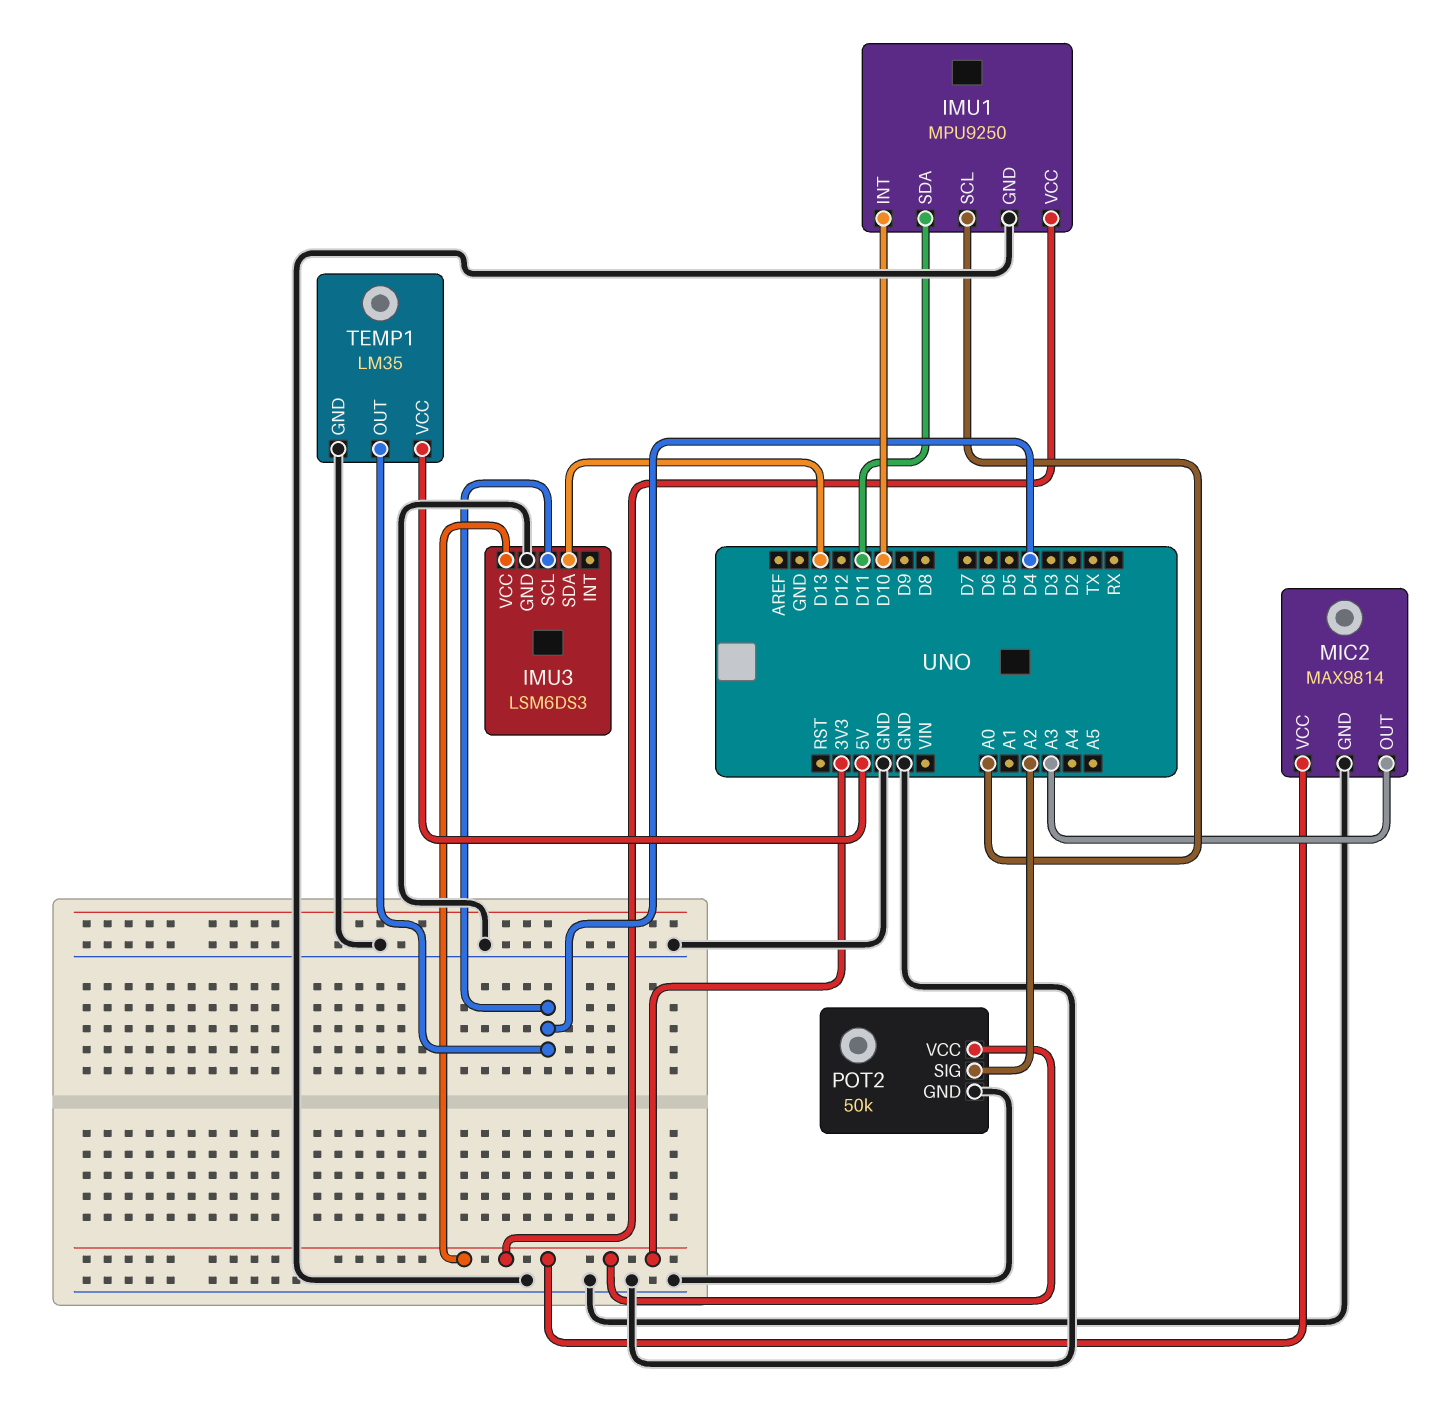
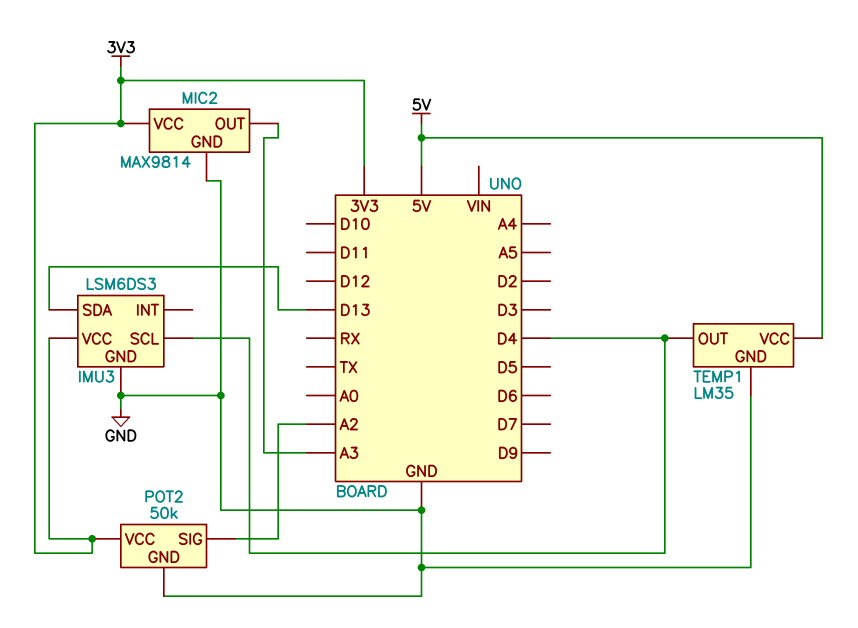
IMU1: MPU9250 -> none
IMU1 pin GND: GND -> none
IMU1 pin INT: D10 -> none
IMU1 pin SCL: A0 -> none
IMU1 pin SDA: D11 -> none
IMU1 pin VCC: 3V3 -> none

